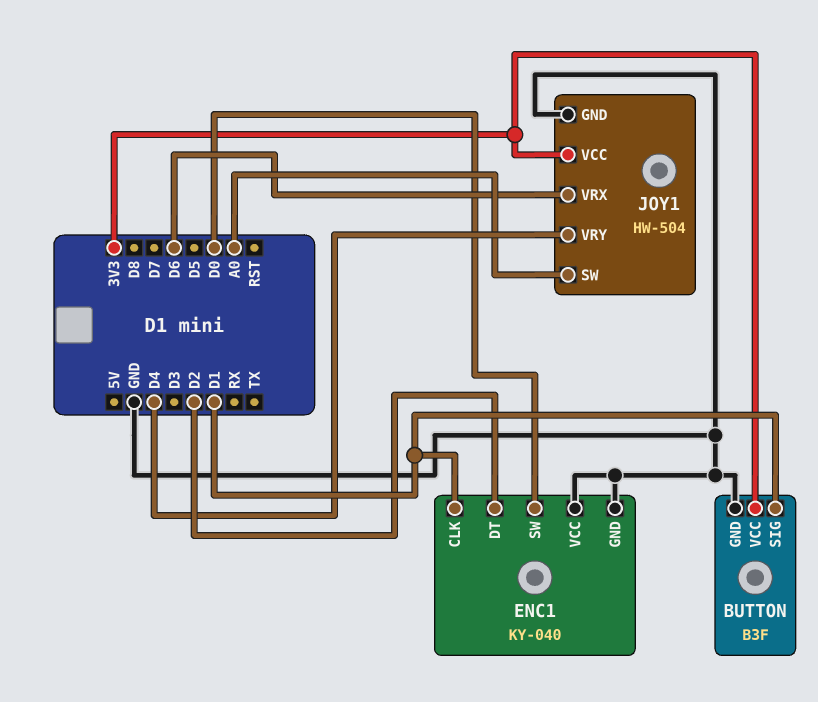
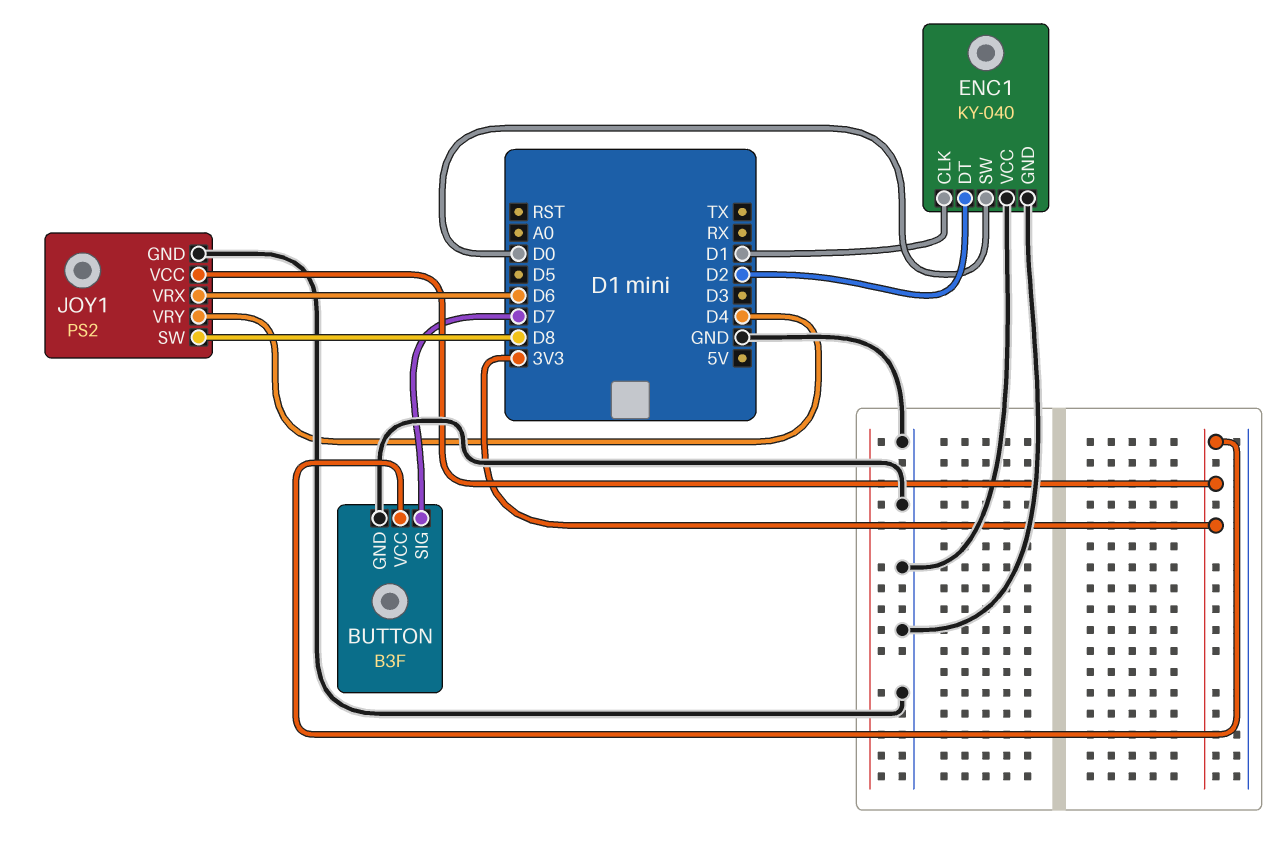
BUTTON pin SIG: D1 -> D7
JOY1: HW-504 -> PS2
JOY1 pin SW: A0 -> D8

